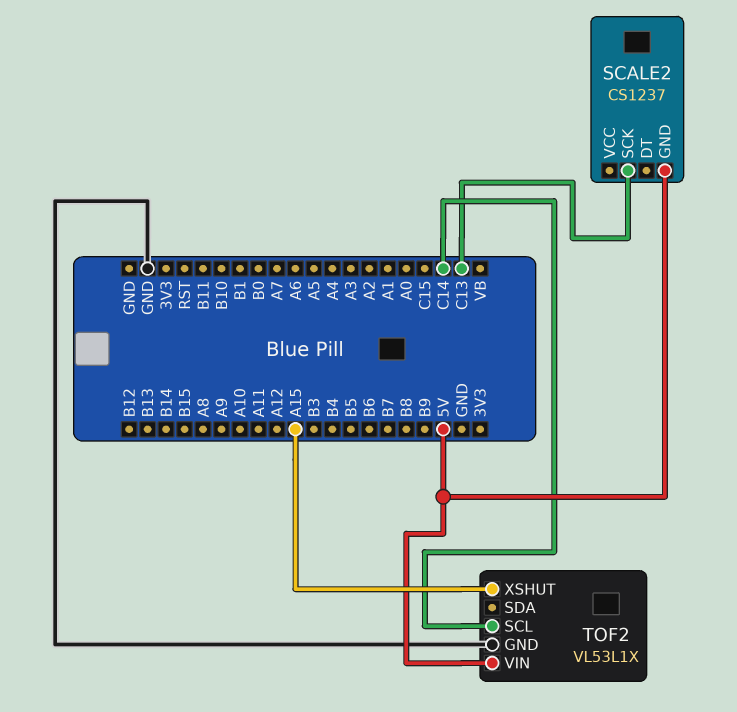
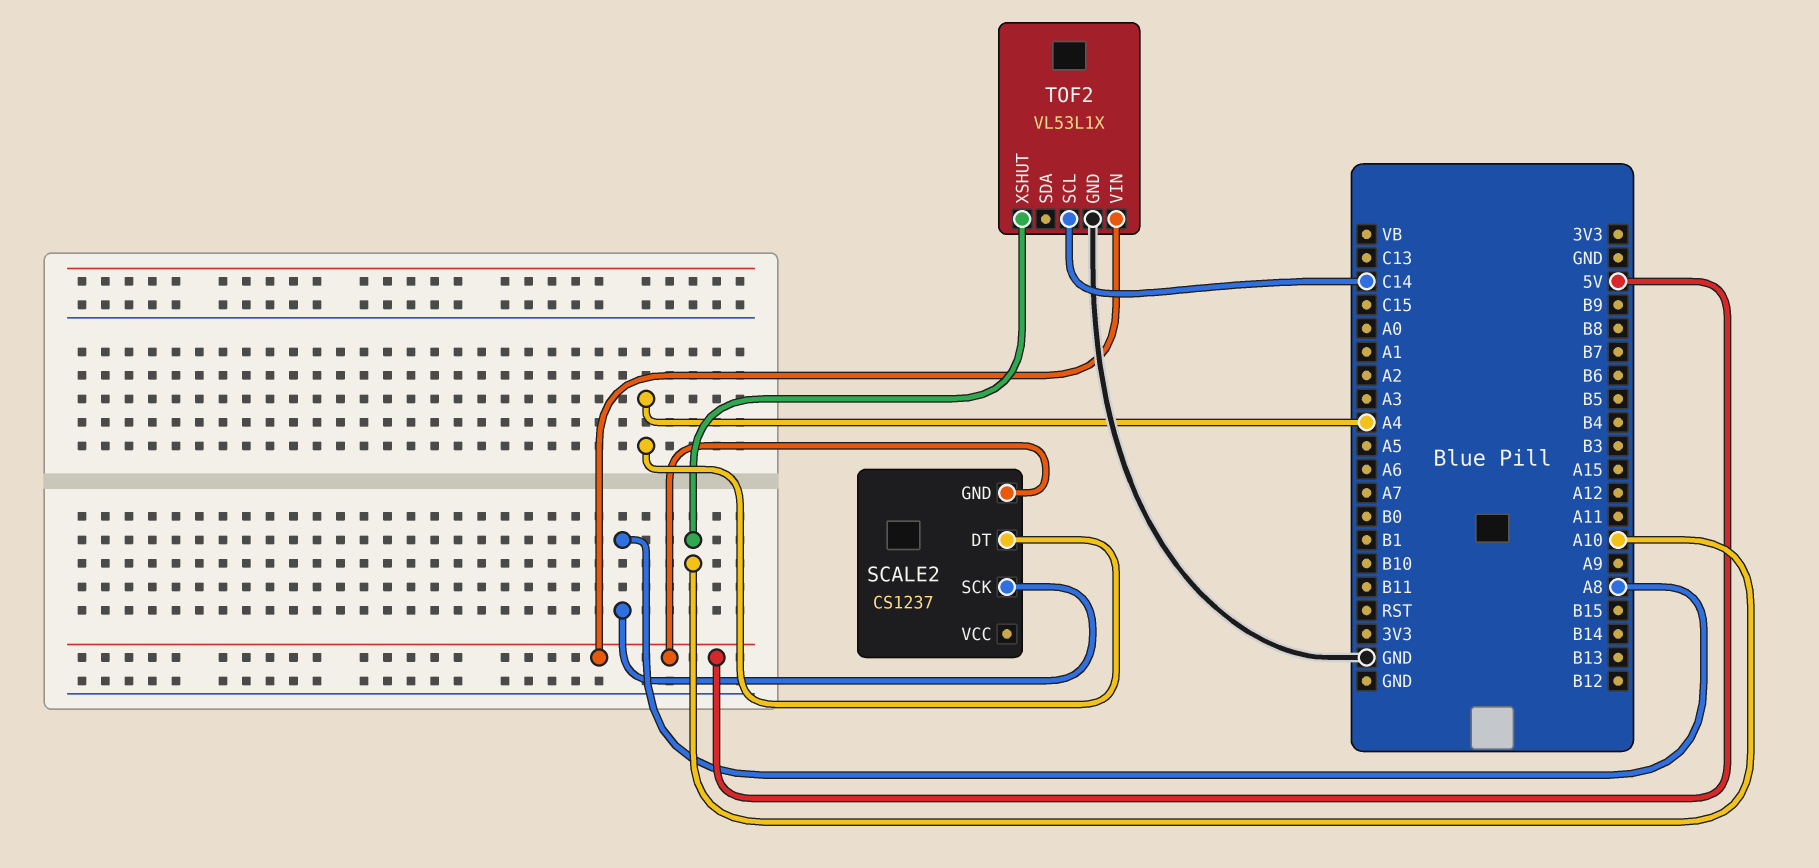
SCALE2 pin DT: none -> A4
SCALE2 pin SCK: C13 -> A8
TOF2 pin XSHUT: A15 -> A10

